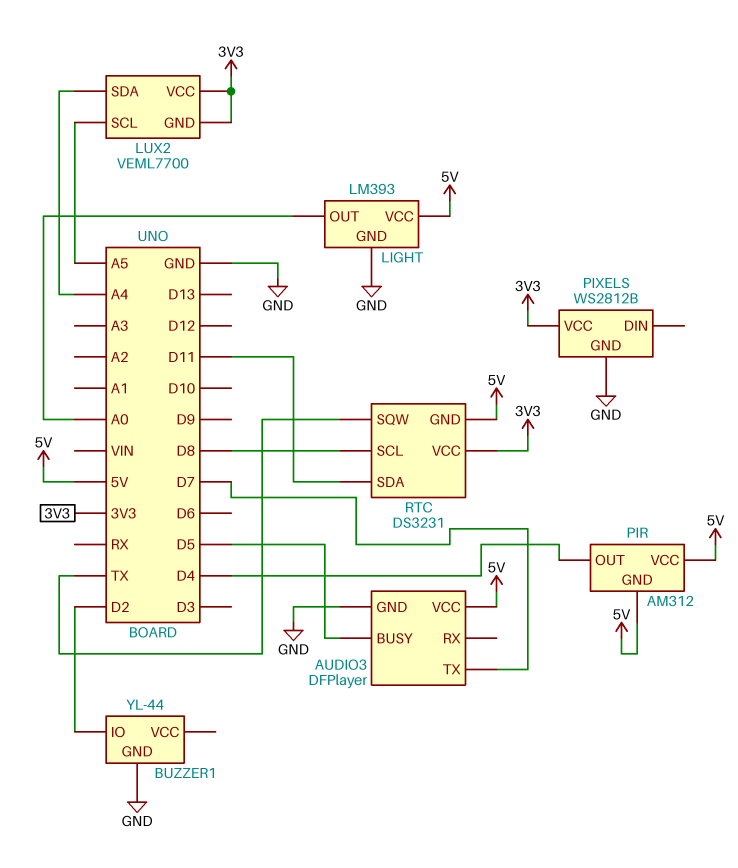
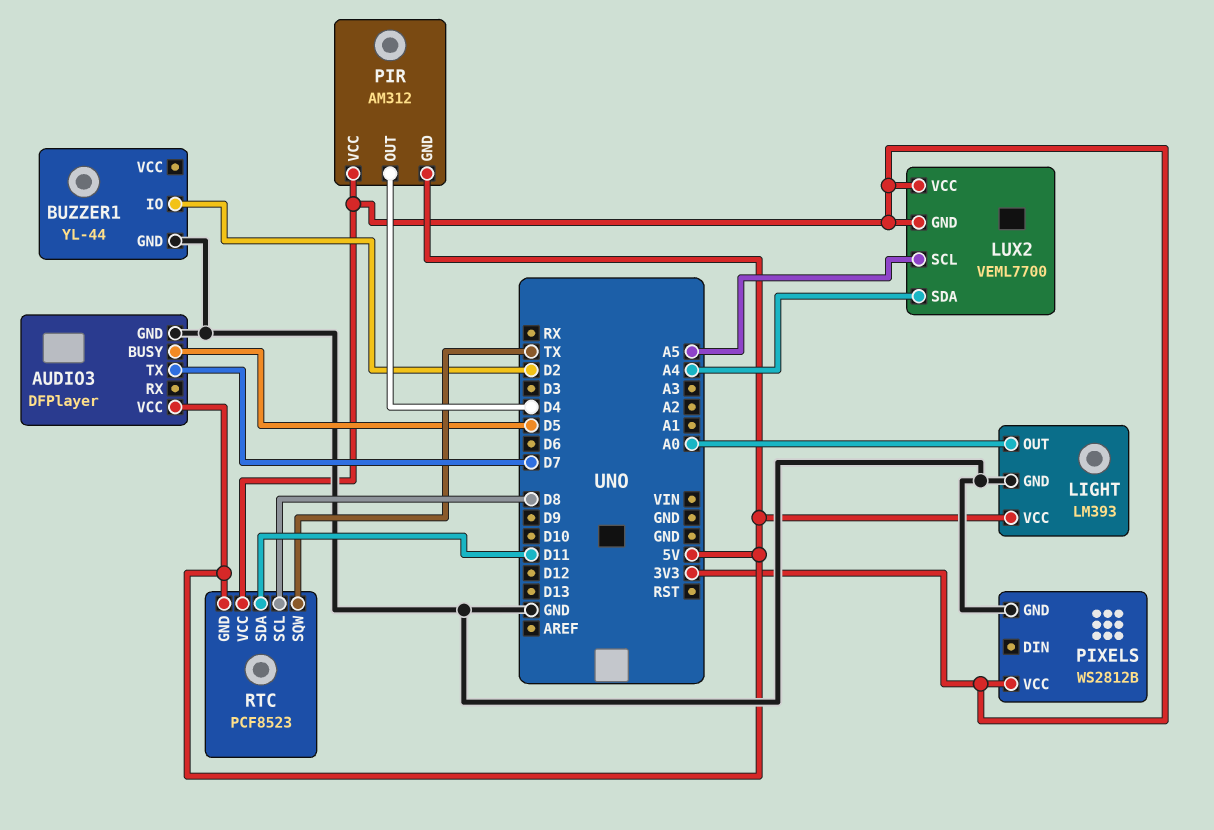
PIR pin VCC: 5V -> 3V3
RTC: DS3231 -> PCF8523

